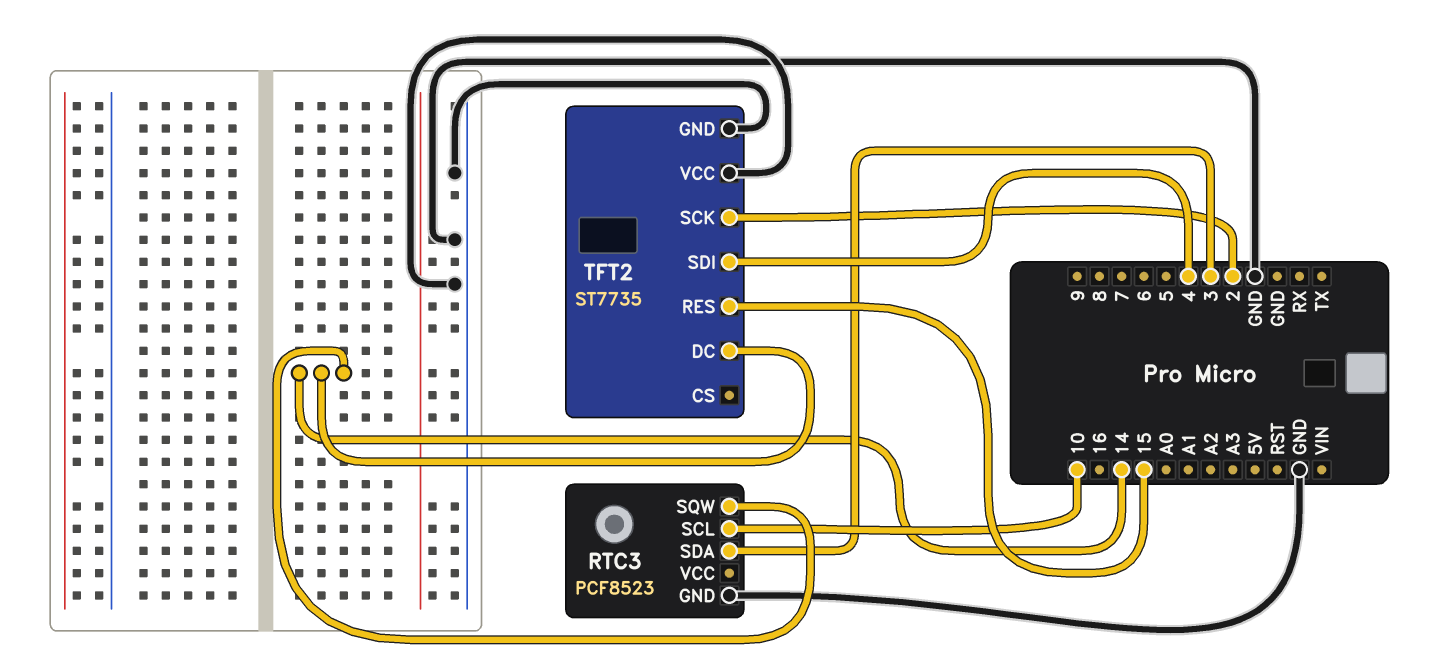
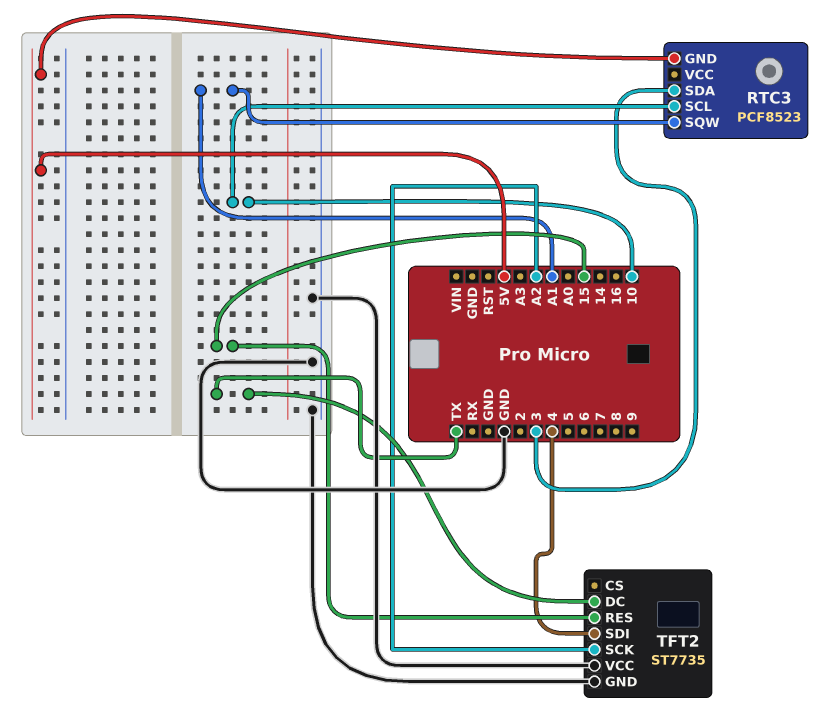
RTC3 pin GND: GND -> 5V
RTC3 pin SQW: 14 -> A1
TFT2 pin DC: 14 -> TX
TFT2 pin SCK: 2 -> A2

